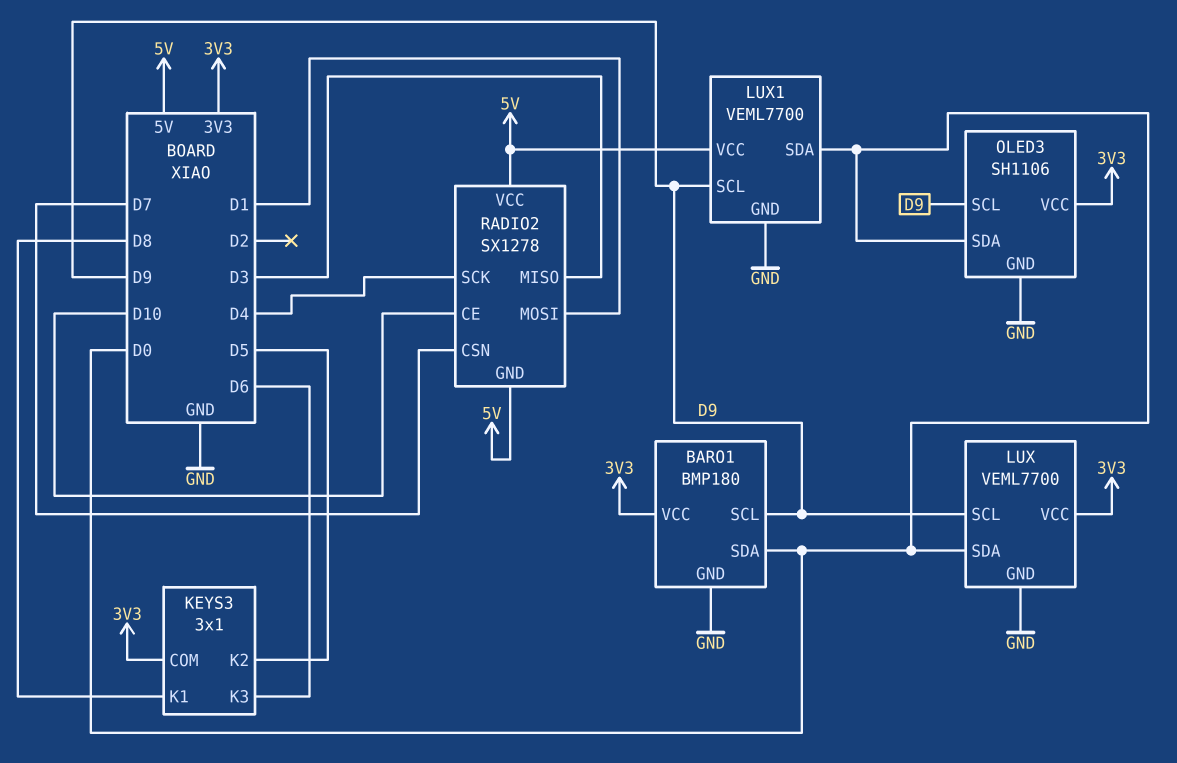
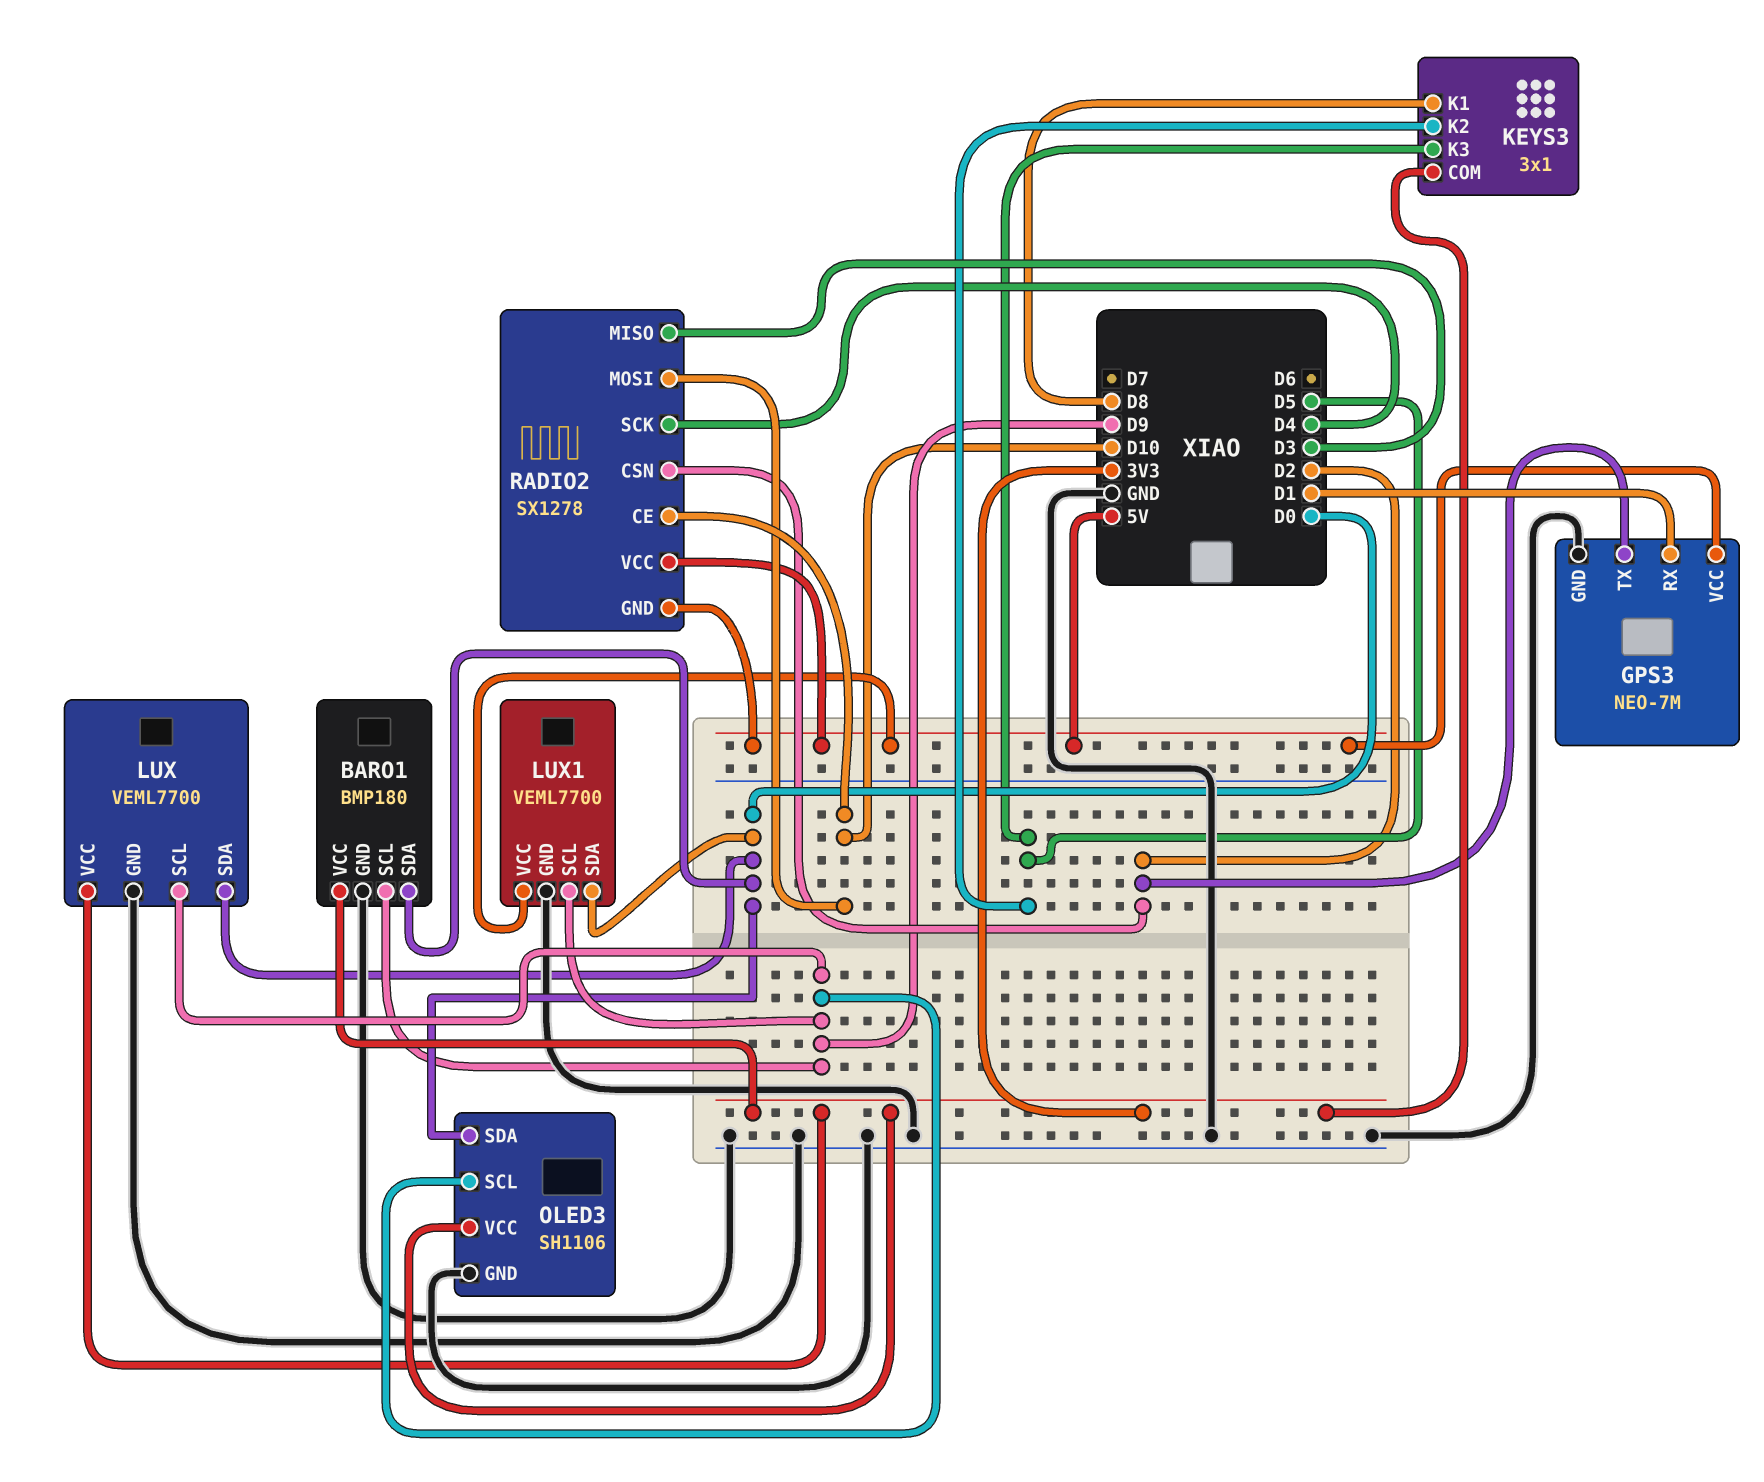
GPS3: none -> NEO-7M
GPS3 pin GND: none -> GND
GPS3 pin RX: none -> D1
GPS3 pin TX: none -> D2
GPS3 pin VCC: none -> 5V
KEYS3 pin K3: D6 -> D5
RADIO2 pin CSN: D7 -> D2
RADIO2 pin MOSI: D1 -> D10

